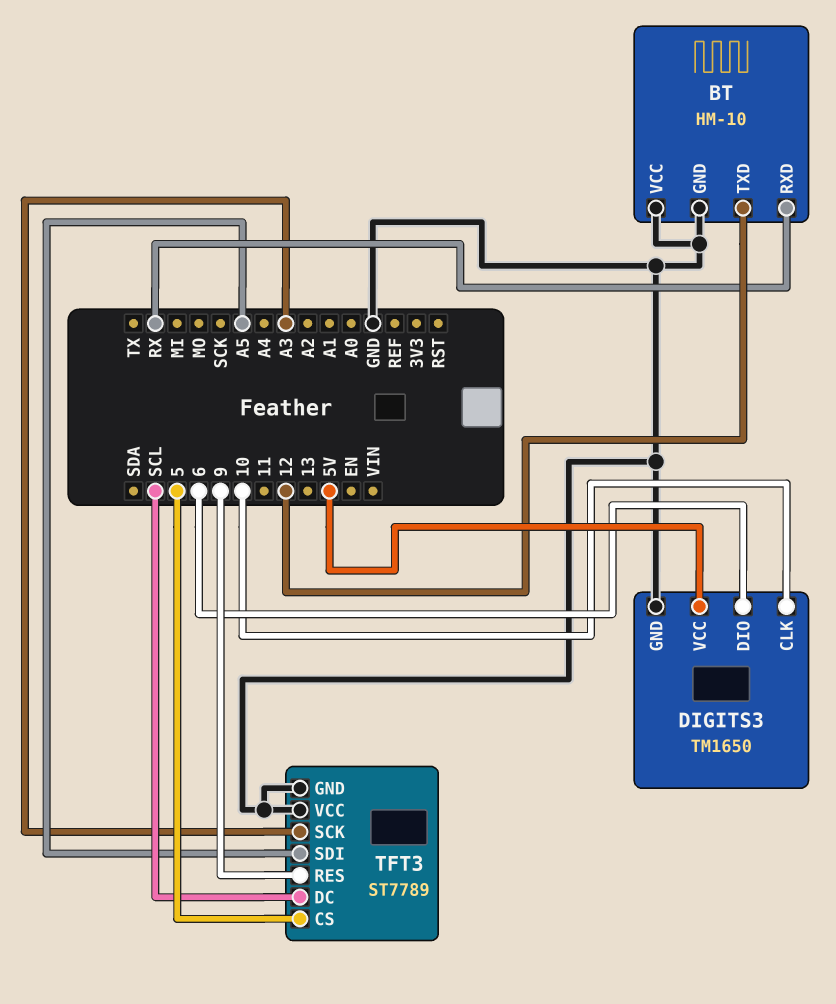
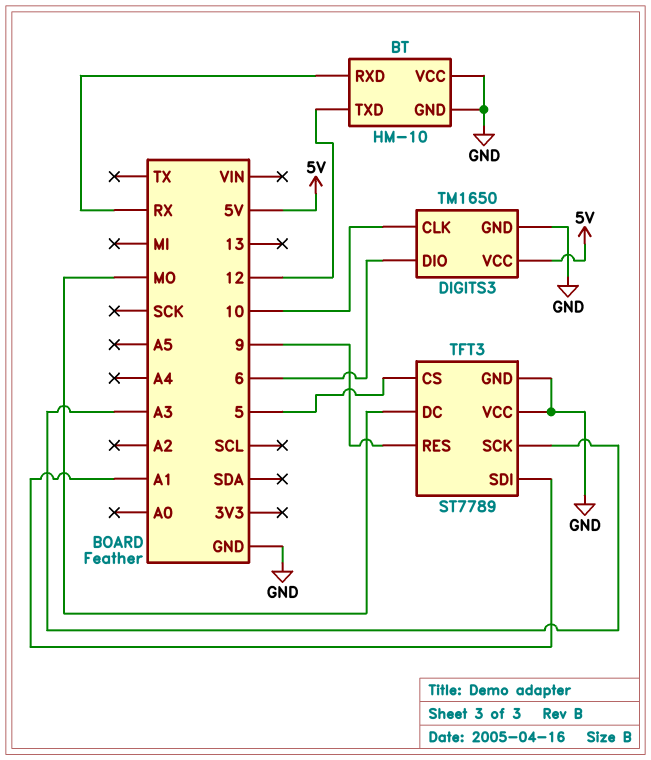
TFT3 pin DC: SCL -> MO
TFT3 pin SDI: A5 -> A1

